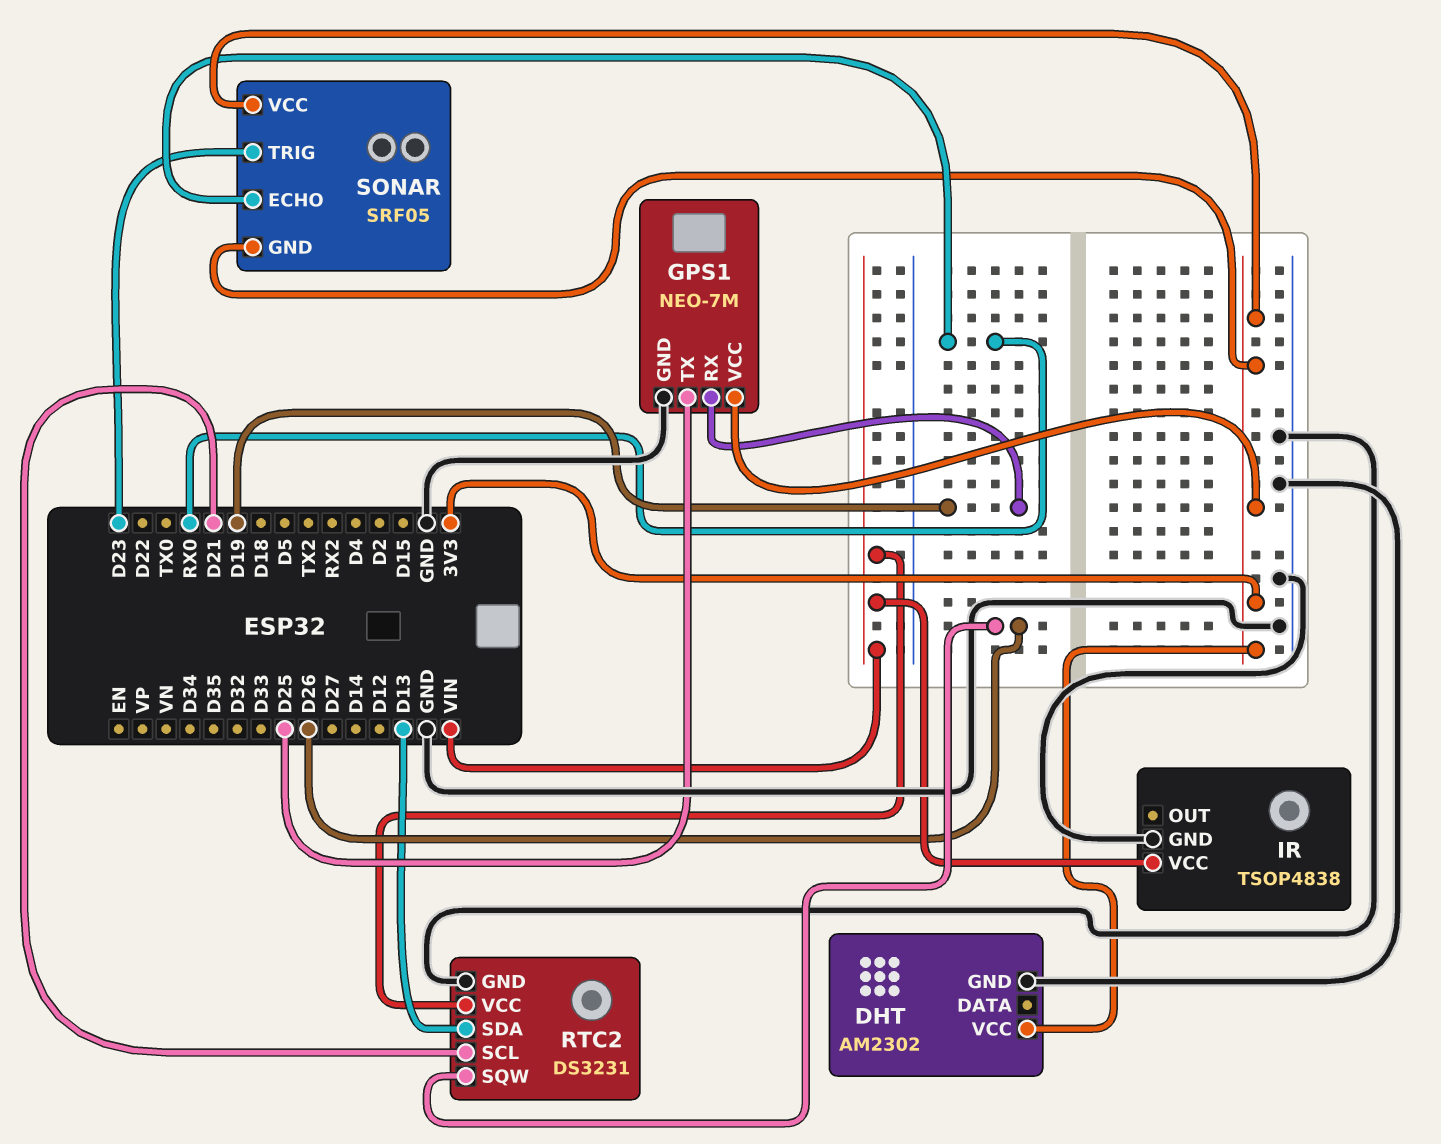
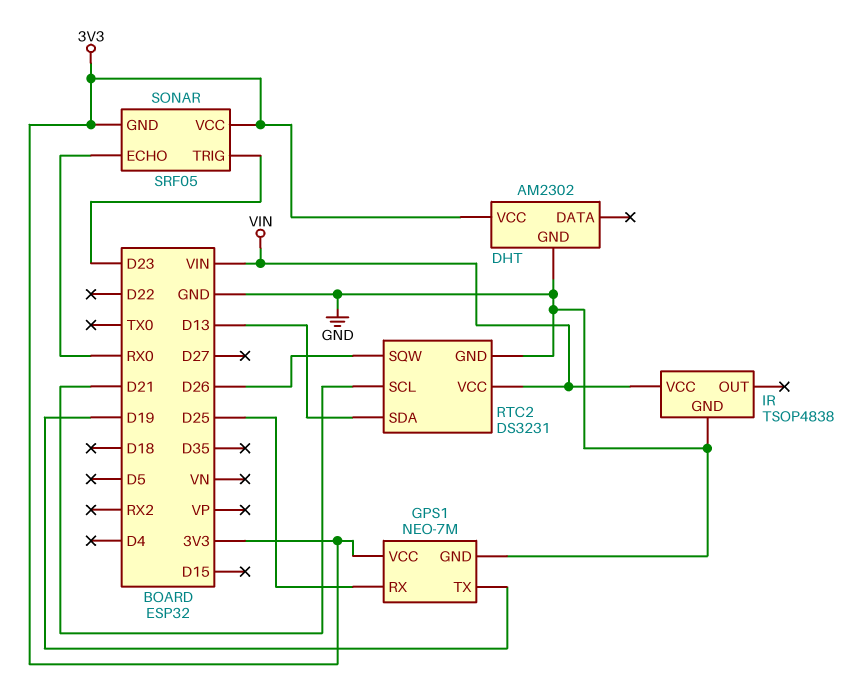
GPS1 pin RX: D19 -> D25
GPS1 pin TX: D25 -> D19

